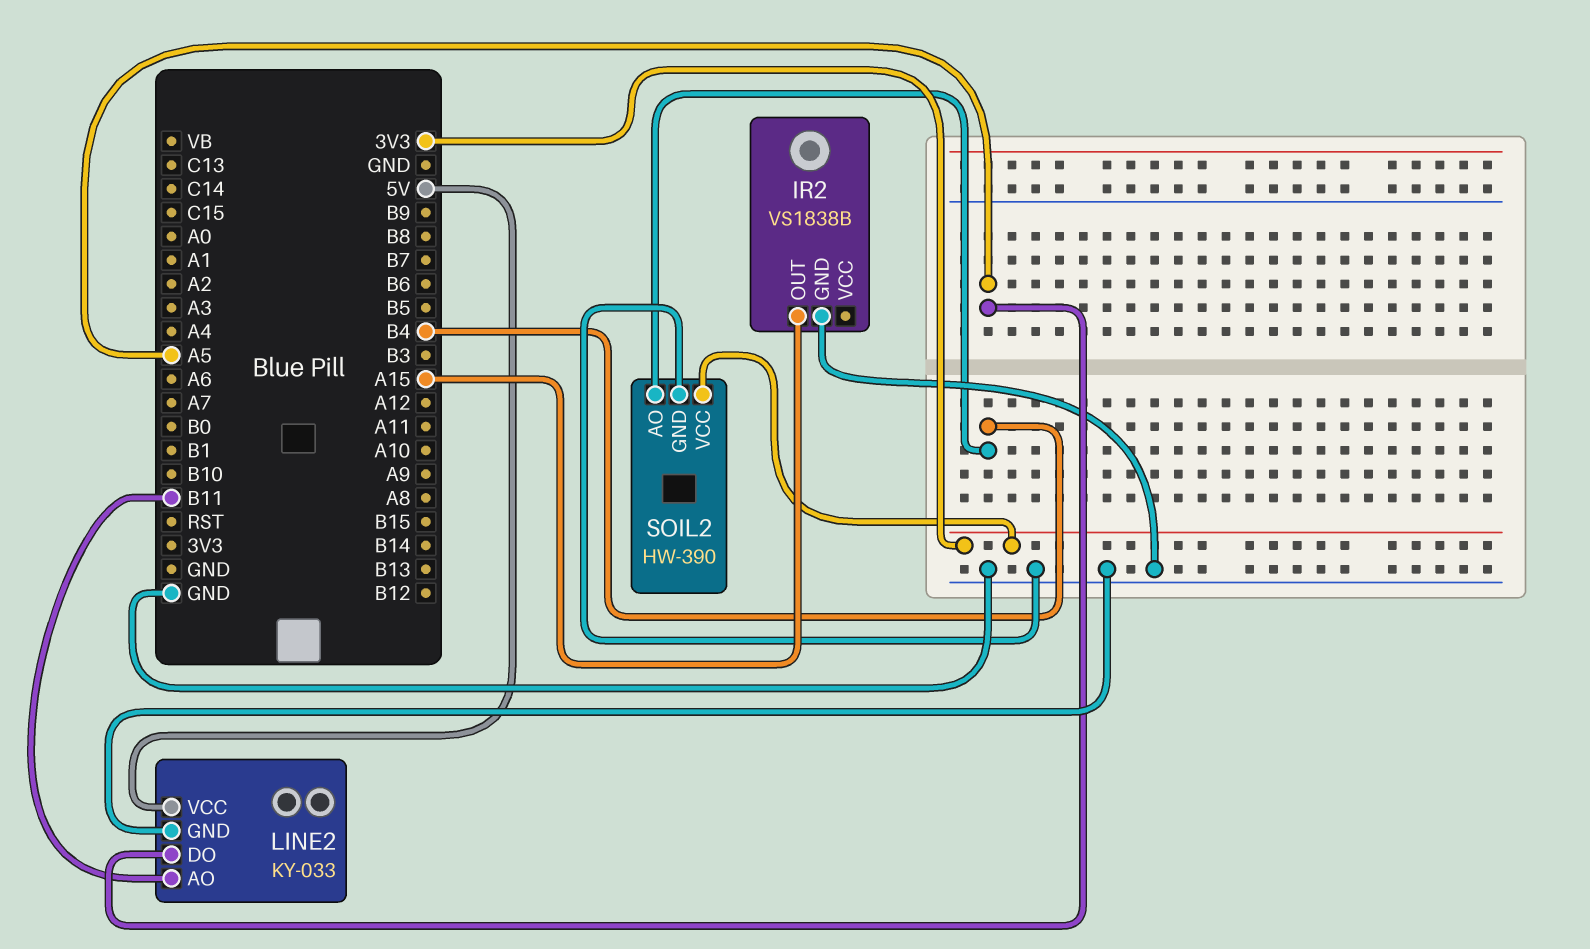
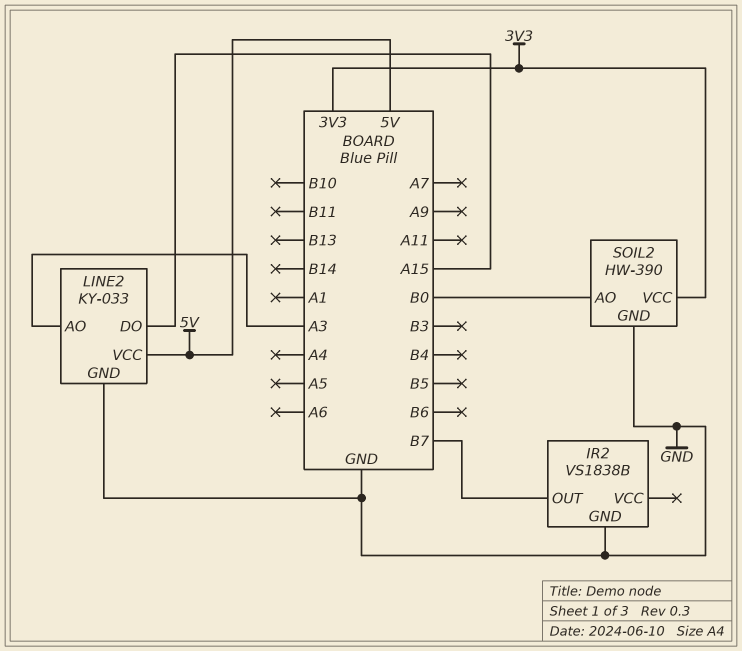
IR2 pin OUT: A15 -> B7
LINE2 pin AO: B11 -> A3
LINE2 pin DO: A5 -> A15
SOIL2 pin AO: B4 -> B0

